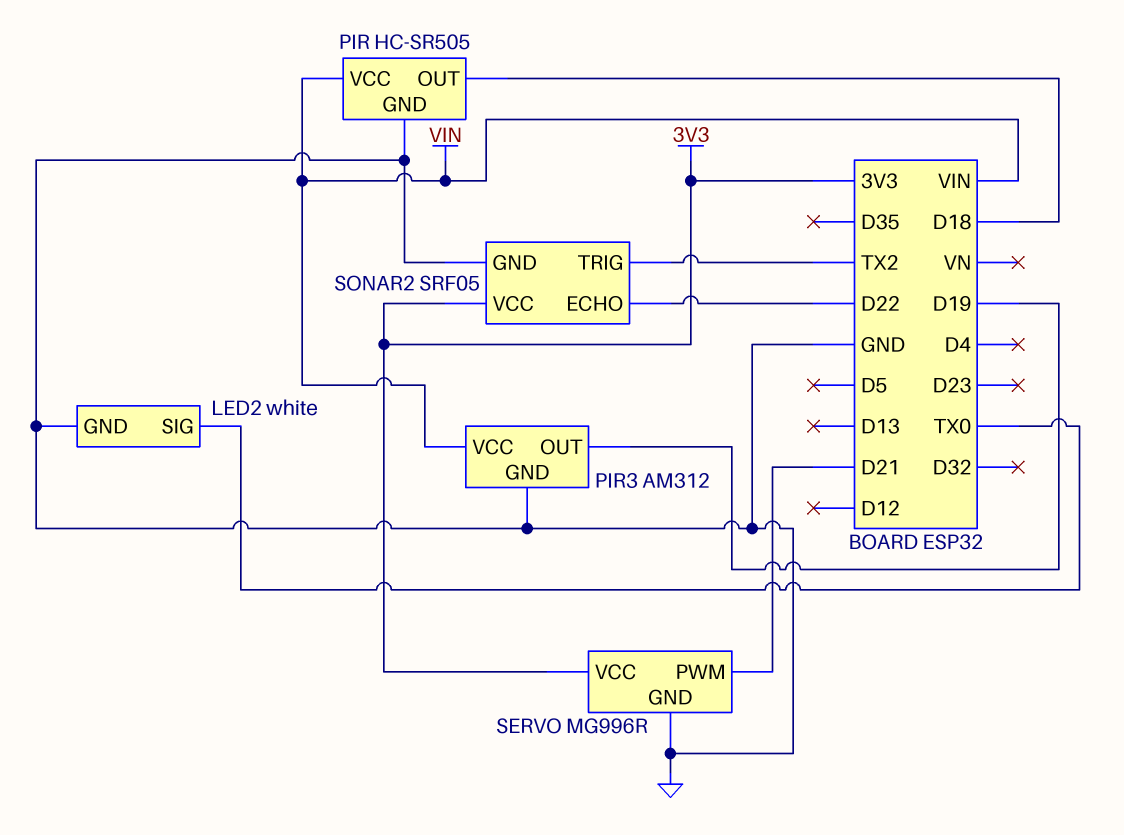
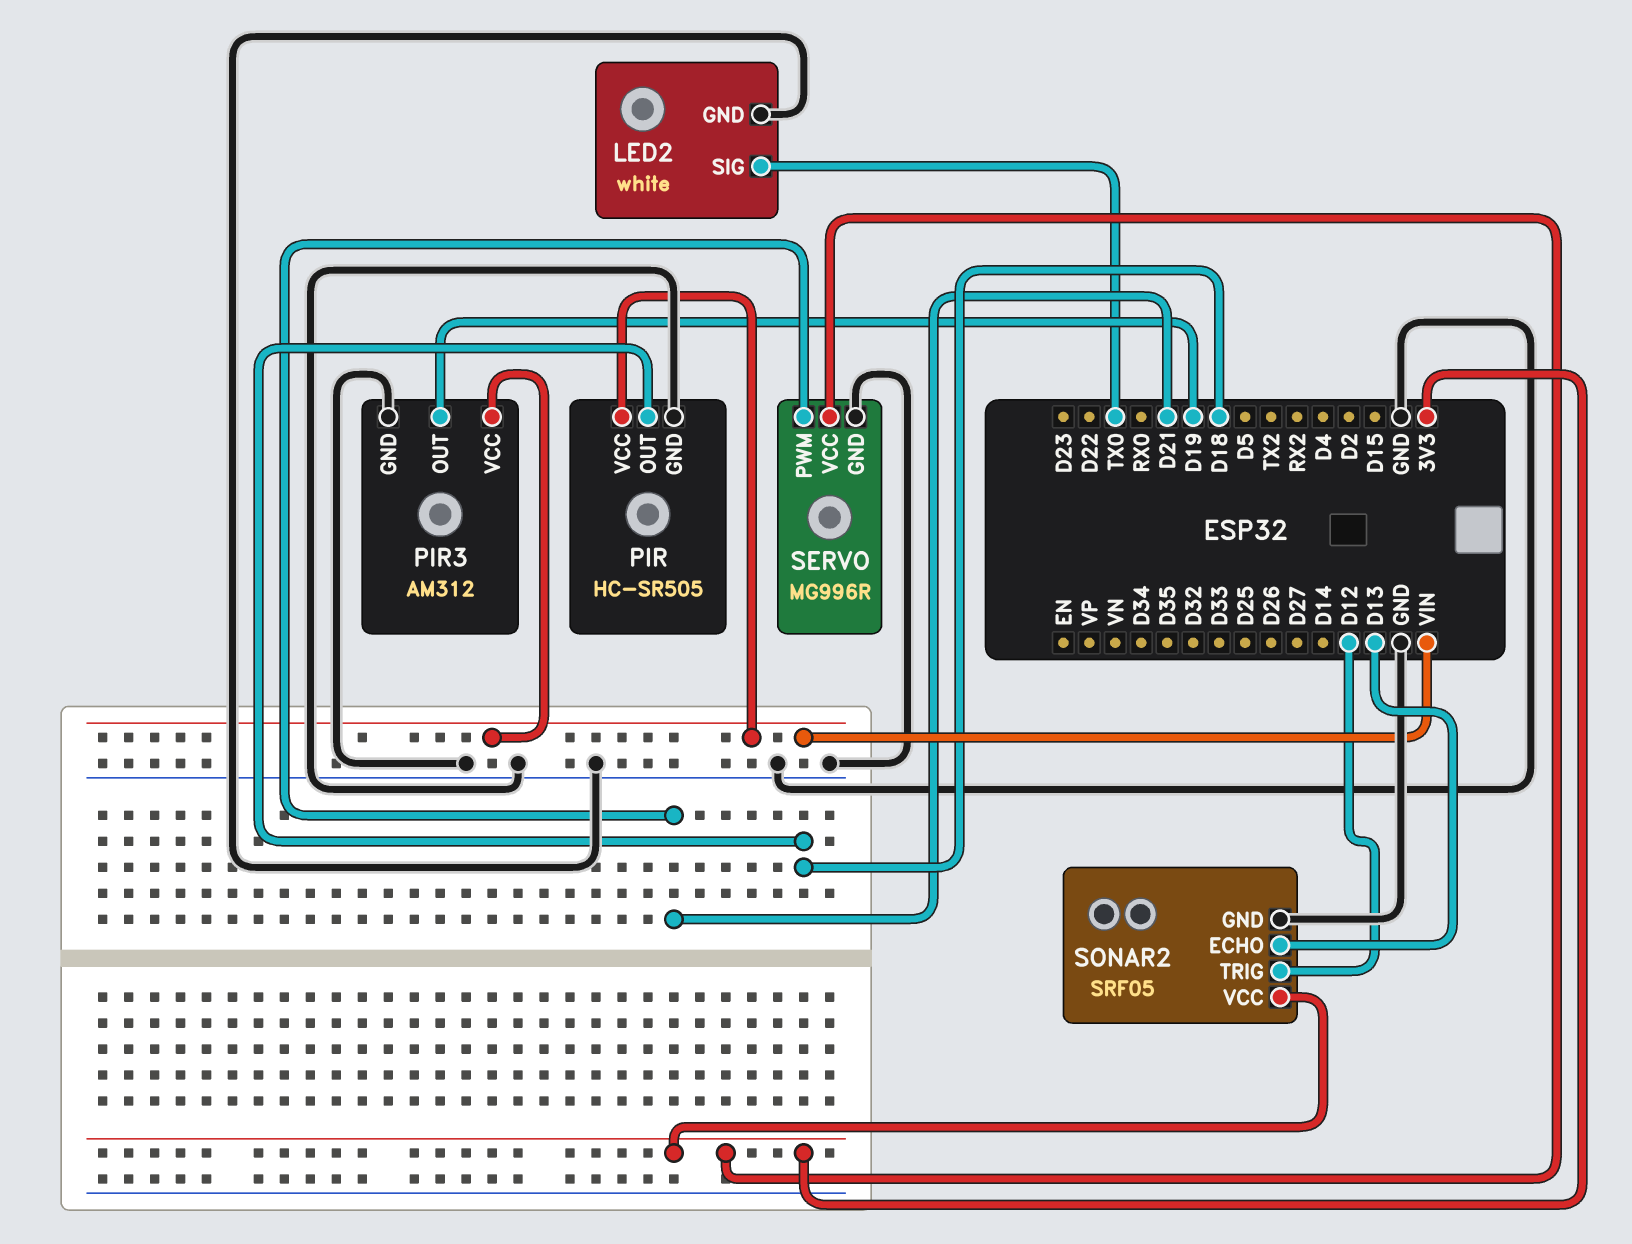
SONAR2 pin ECHO: D22 -> D13
SONAR2 pin TRIG: TX2 -> D12

